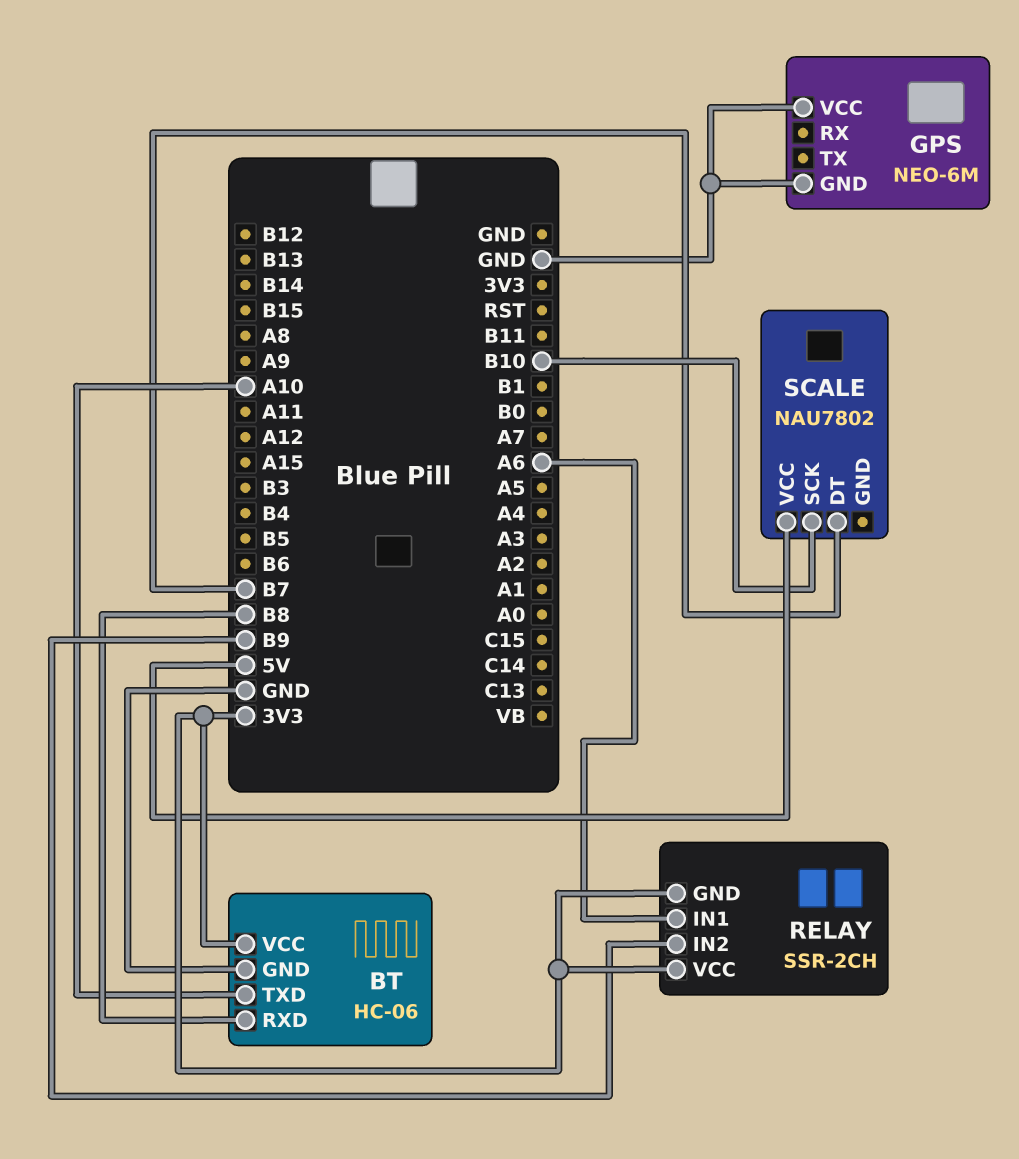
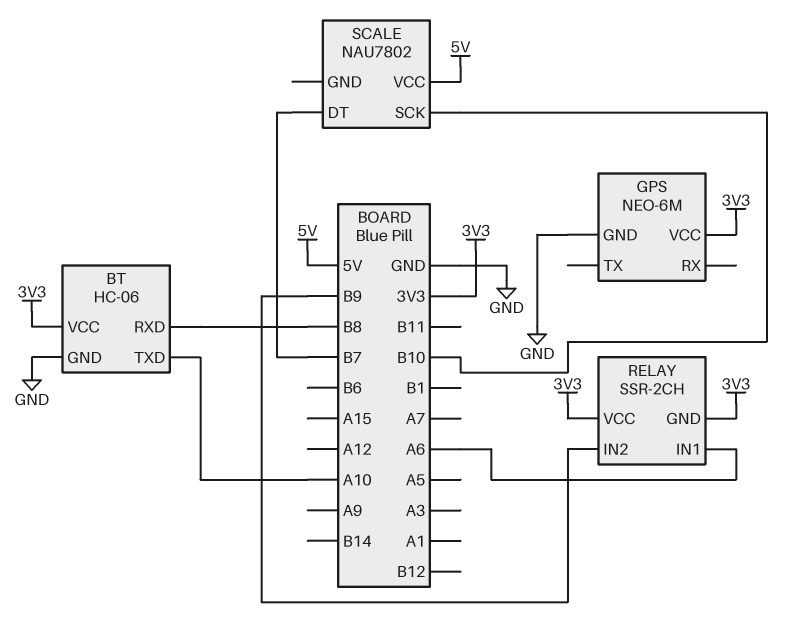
GPS pin VCC: GND -> 3V3

